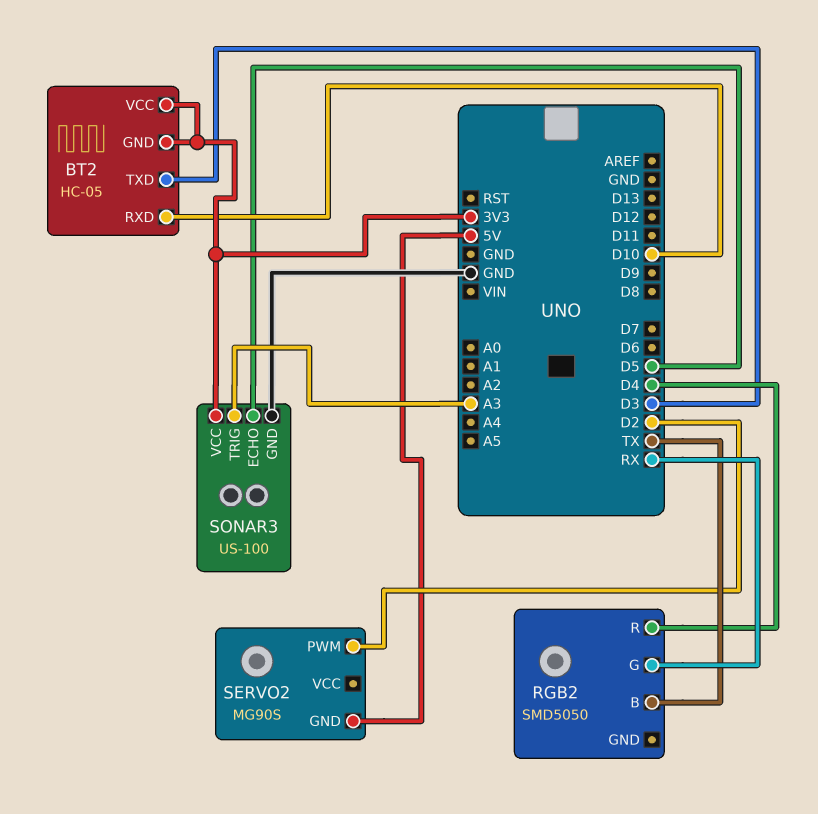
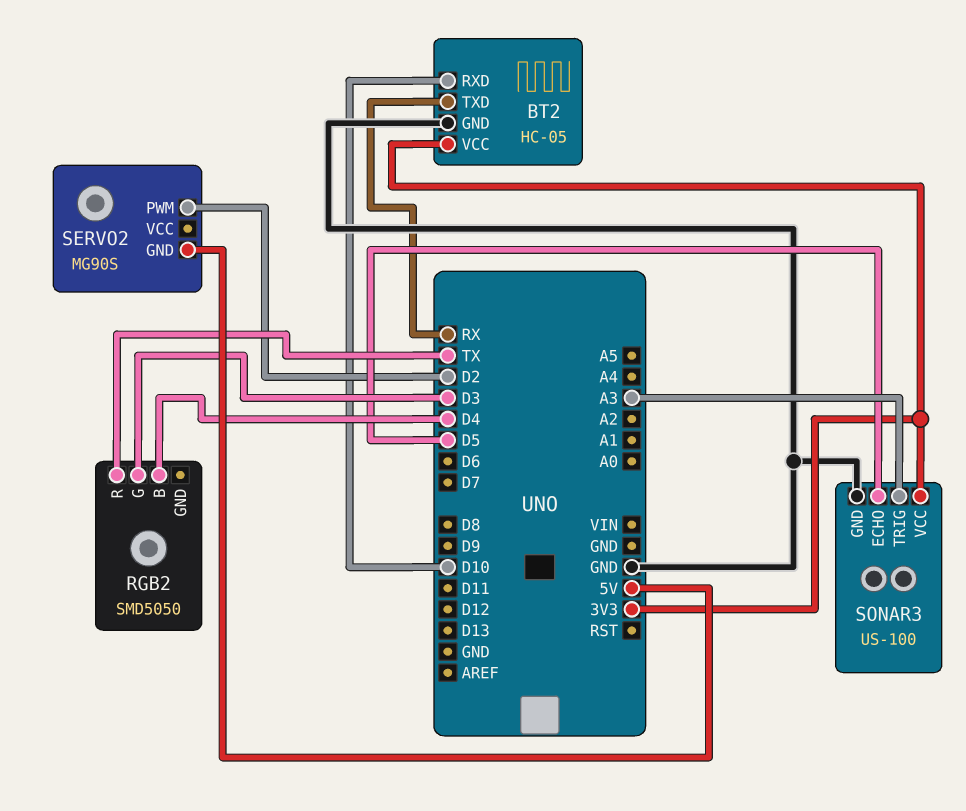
BT2 pin GND: 3V3 -> GND
BT2 pin TXD: D3 -> RX
RGB2 pin B: TX -> D4
RGB2 pin G: RX -> D3
RGB2 pin R: D4 -> TX

